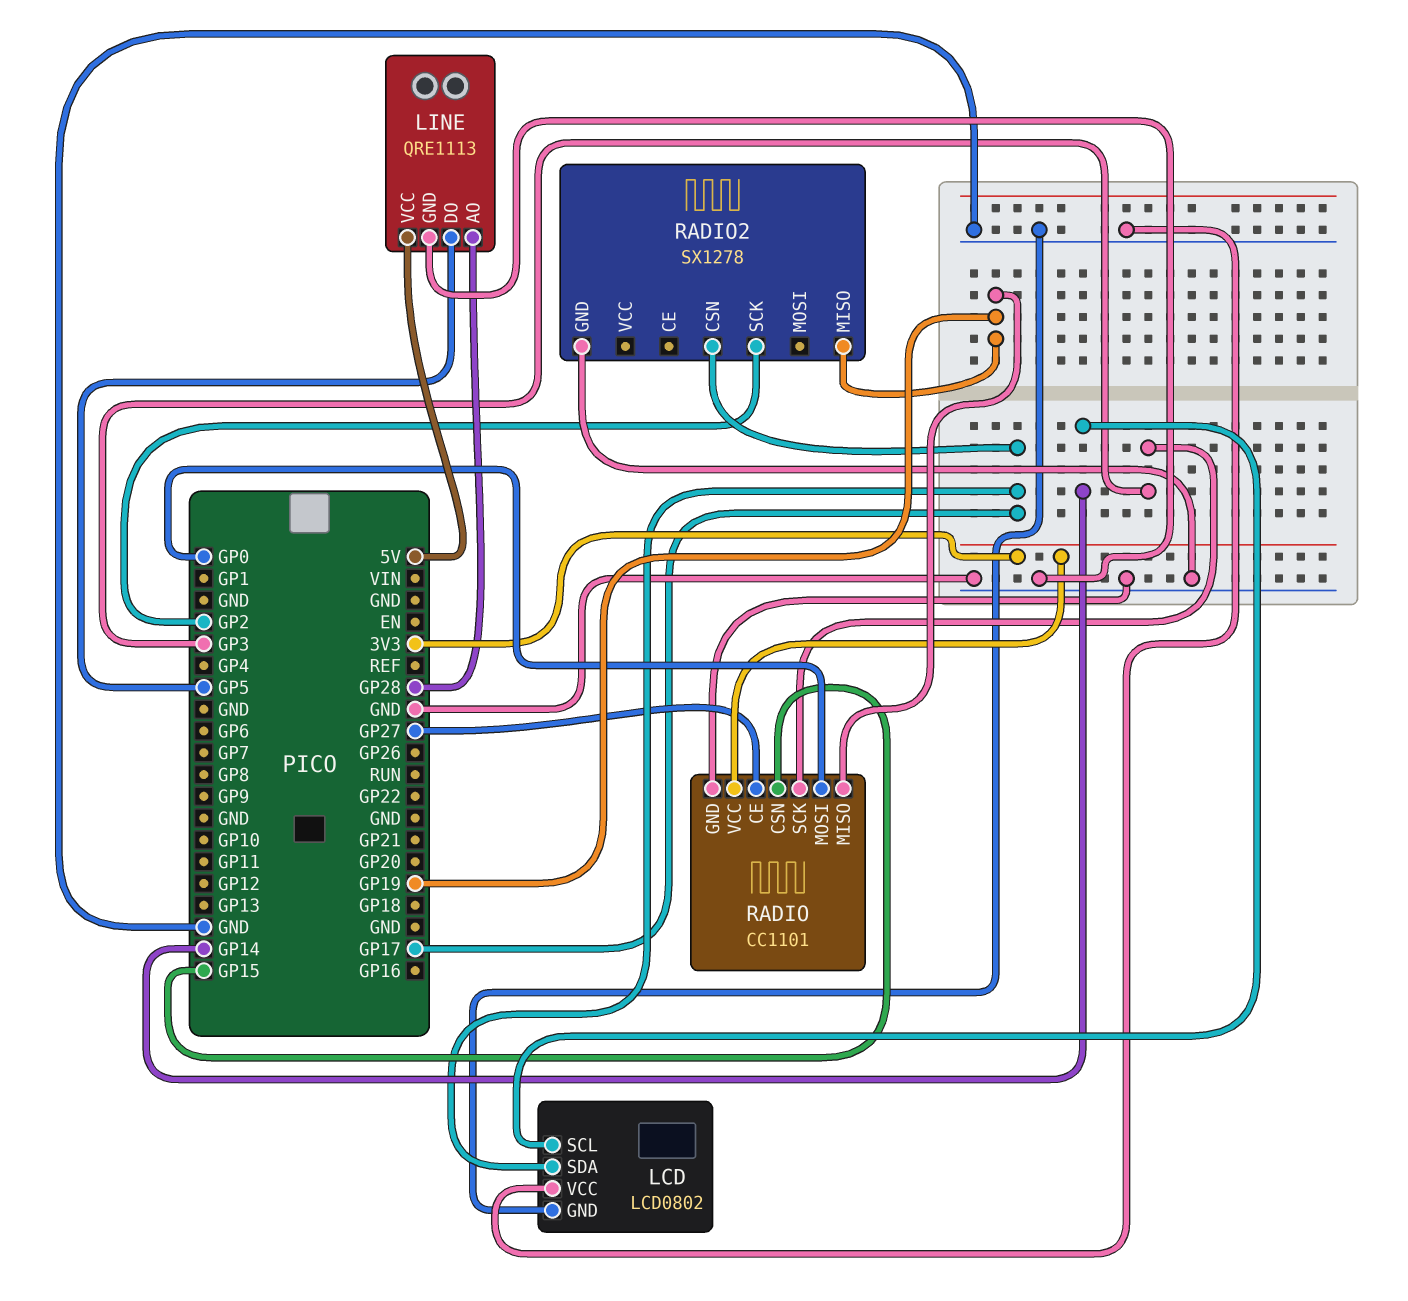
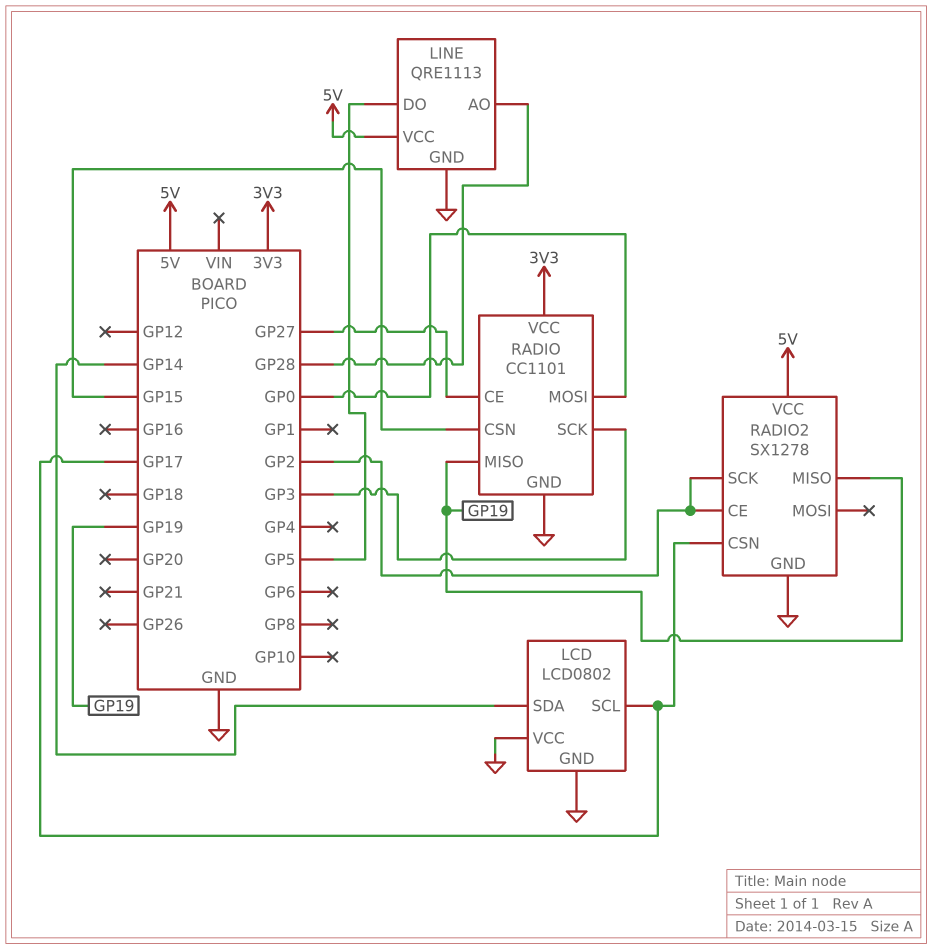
LCD pin SCL: GP14 -> GP17
LCD pin SDA: GP17 -> GP14
RADIO2 pin CE: none -> GP2
RADIO2 pin VCC: none -> 5V

